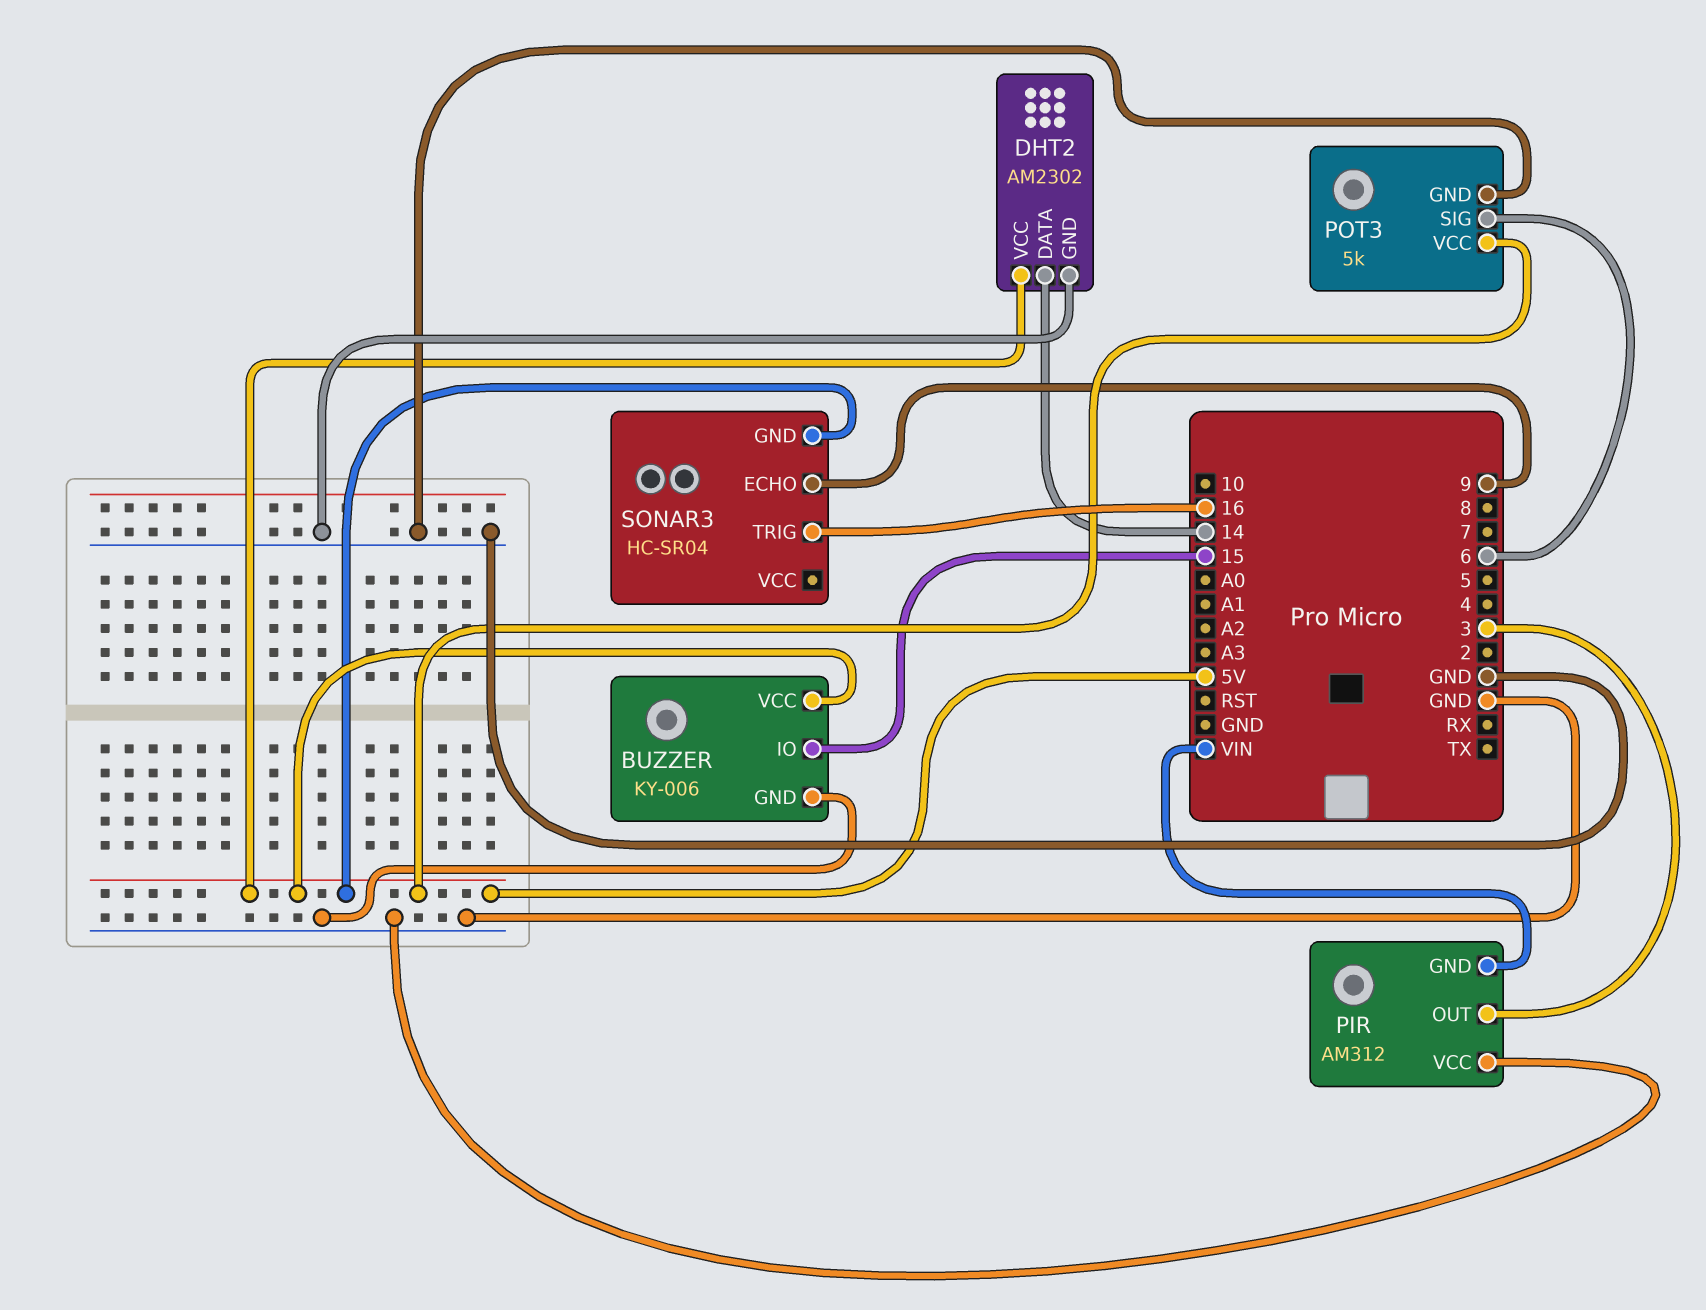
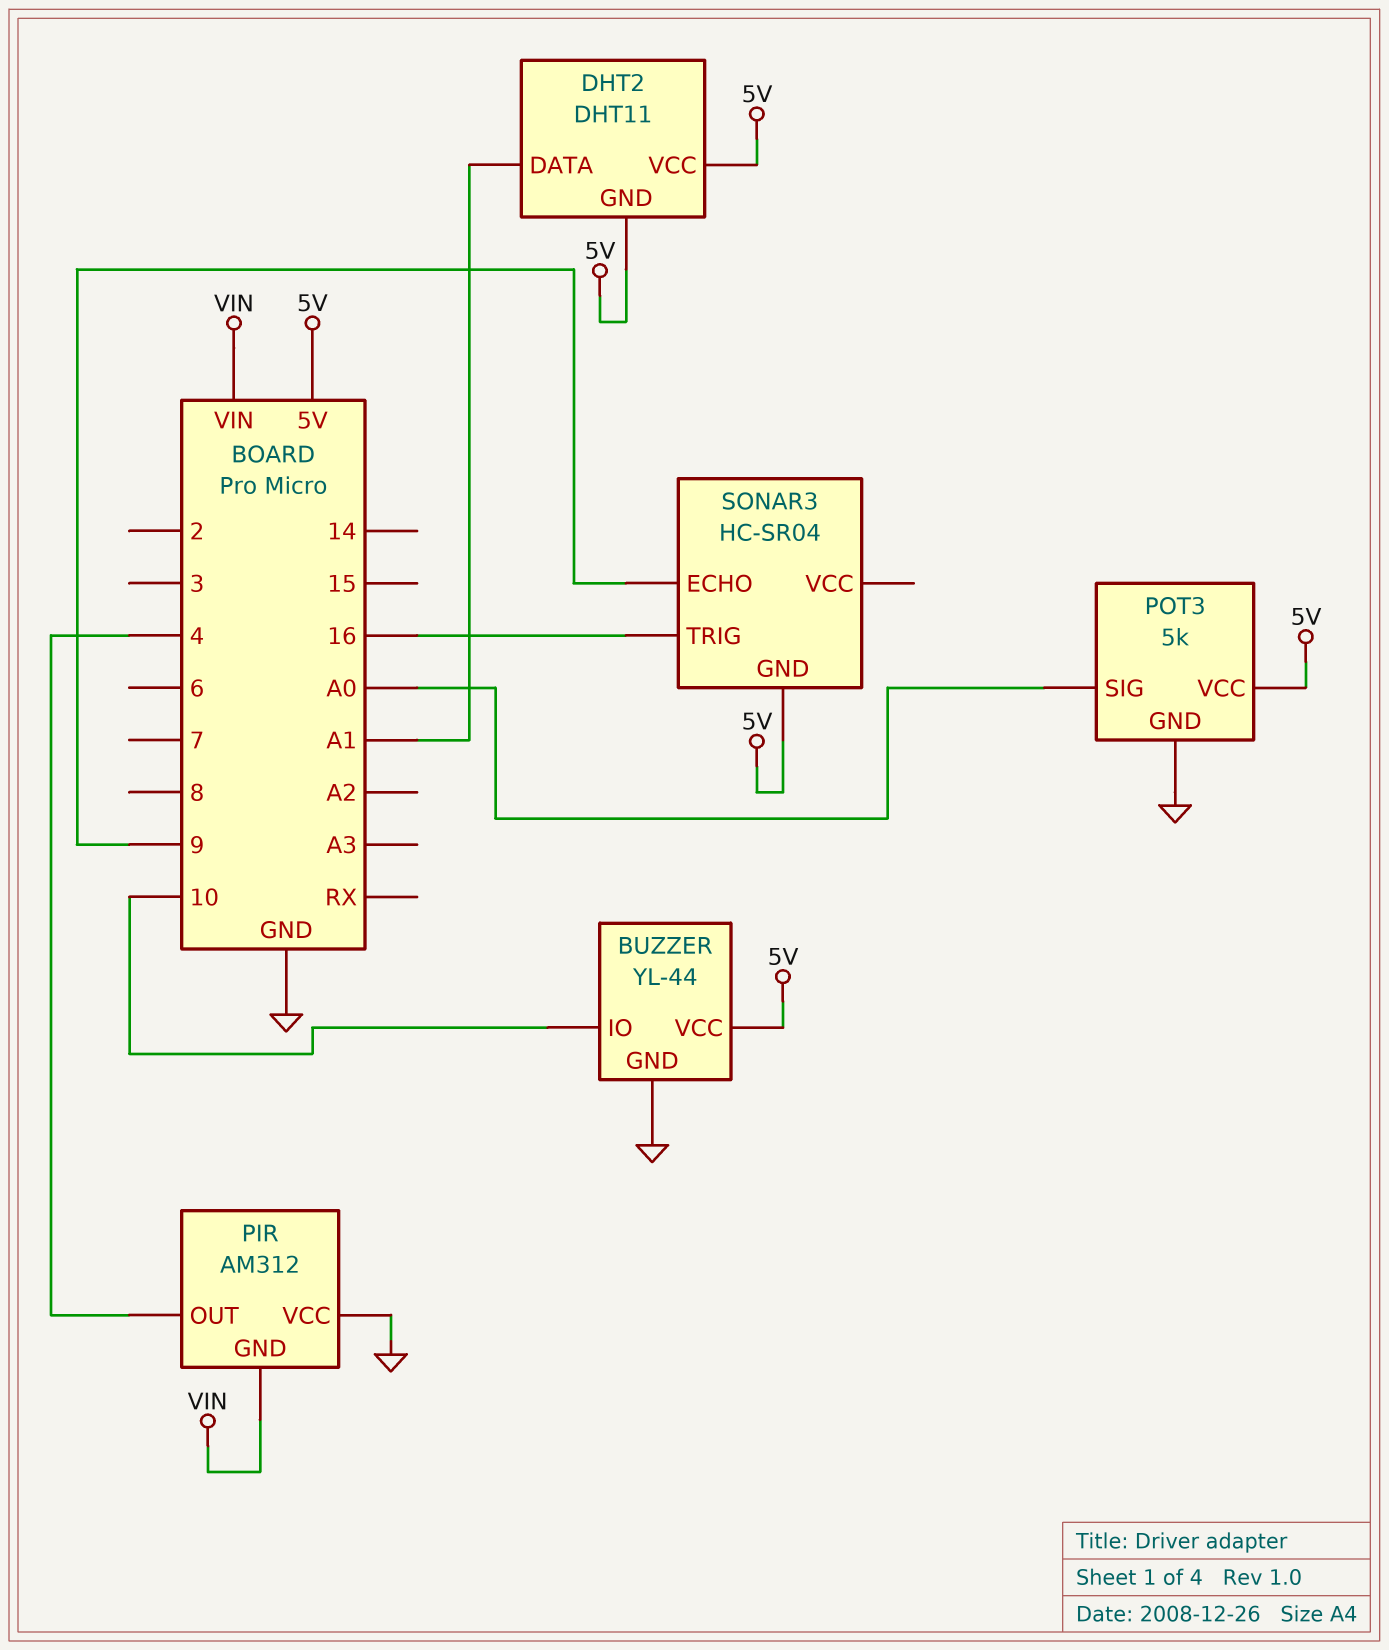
BUZZER: KY-006 -> YL-44
BUZZER pin IO: 15 -> 10
DHT2: AM2302 -> DHT11
DHT2 pin DATA: 14 -> A1
DHT2 pin GND: GND -> 5V
PIR pin OUT: 3 -> 4
POT3 pin SIG: 6 -> A0

